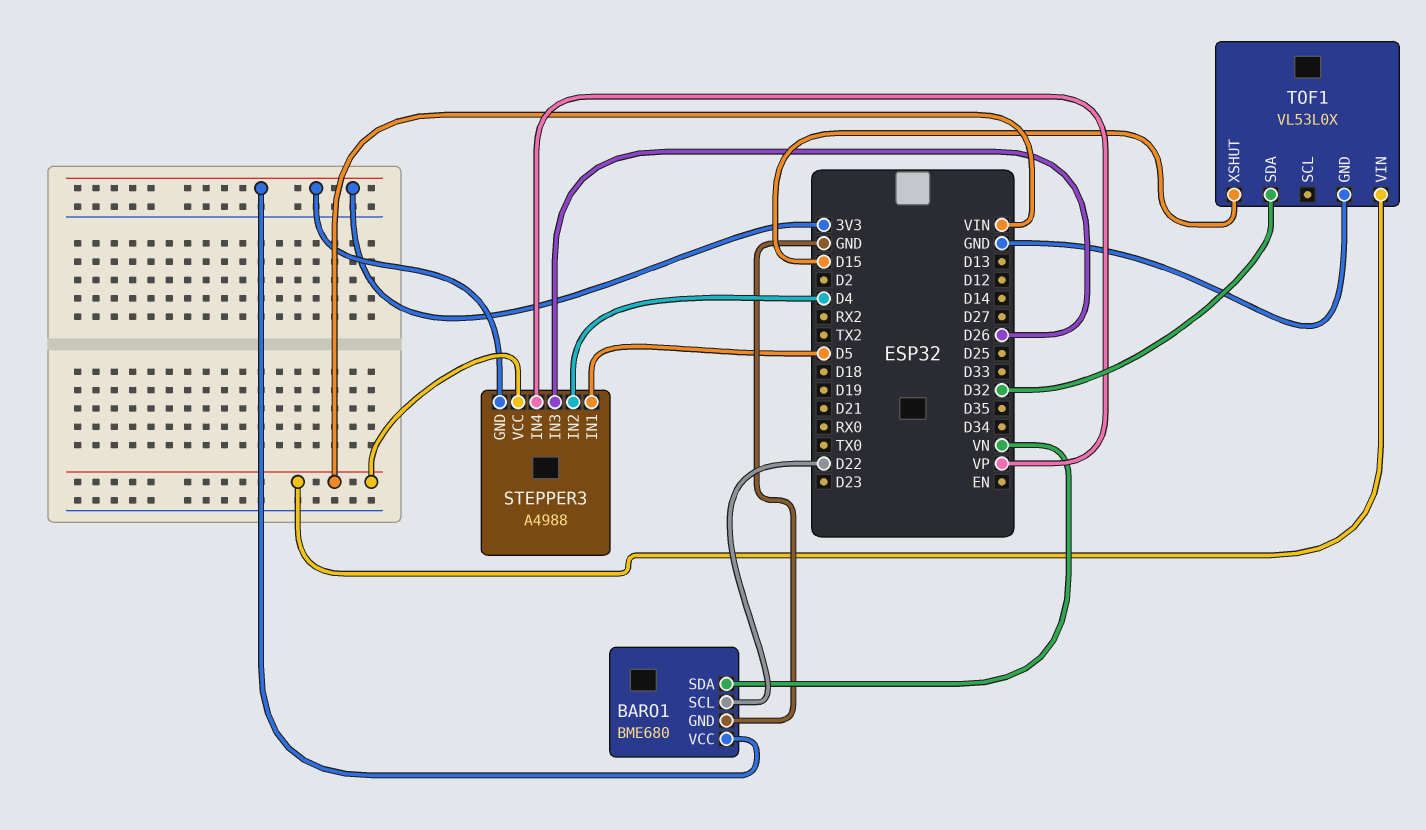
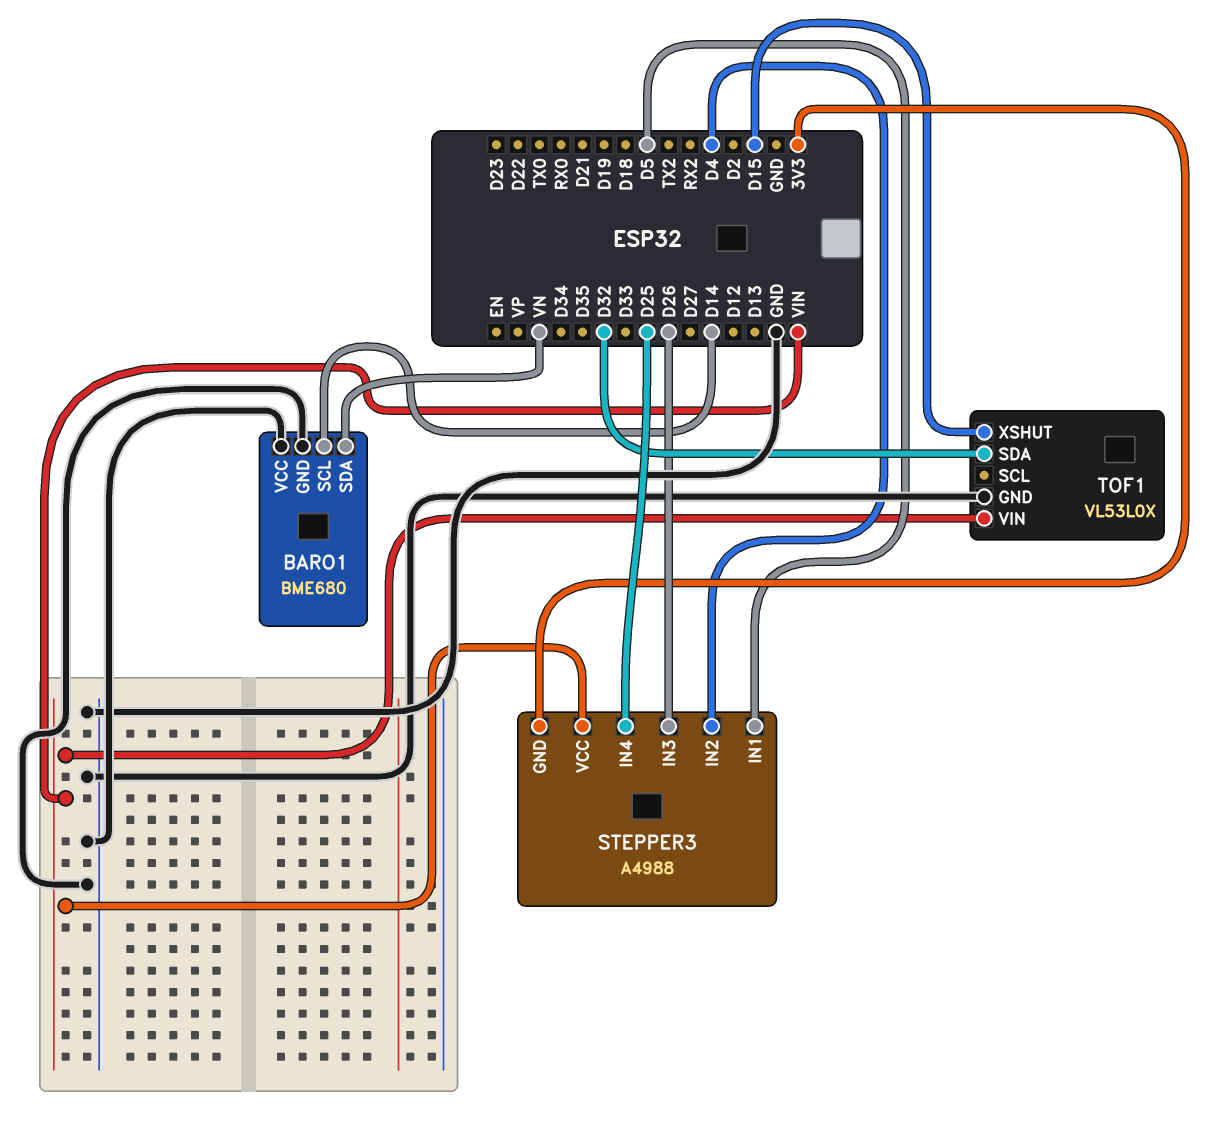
BARO1 pin SCL: D22 -> D14
BARO1 pin VCC: 3V3 -> GND
STEPPER3 pin IN4: VP -> D25

